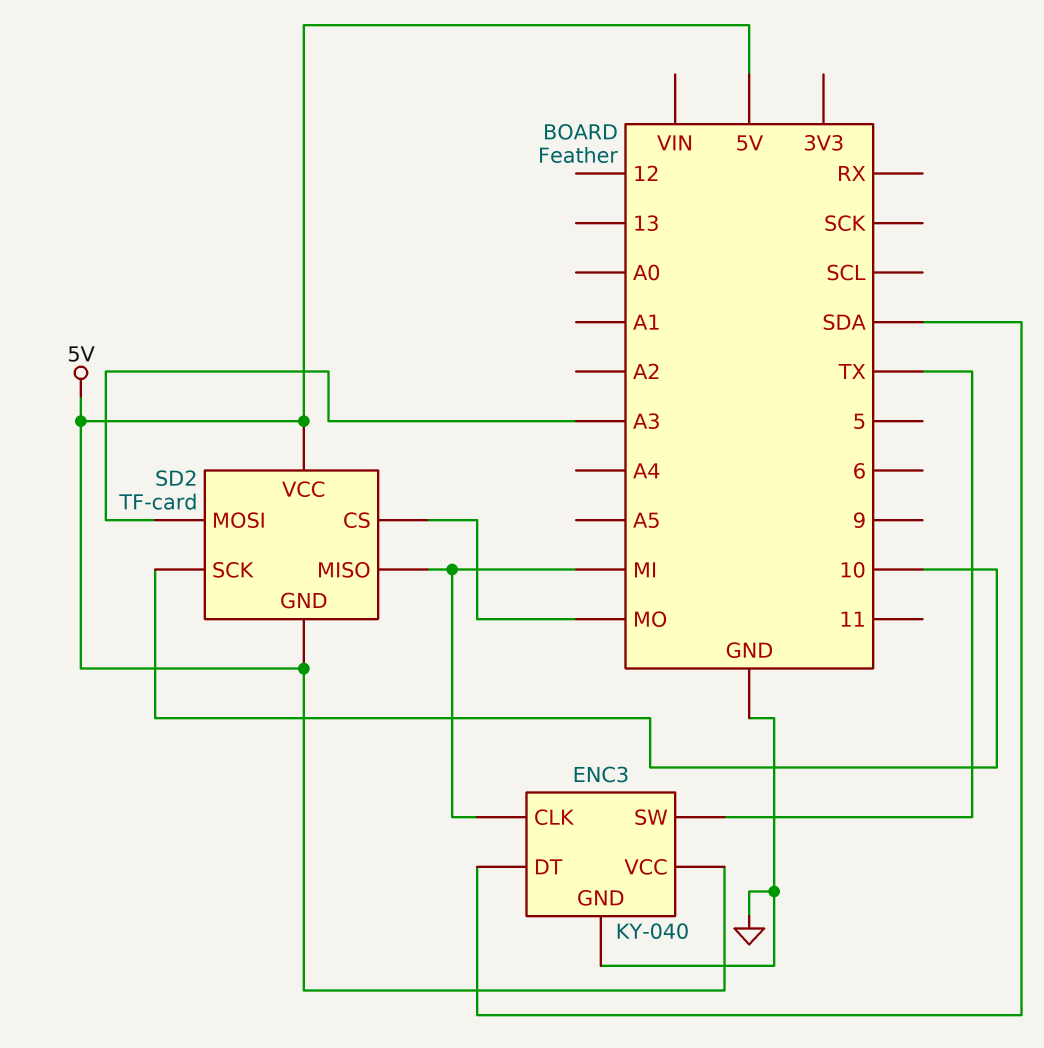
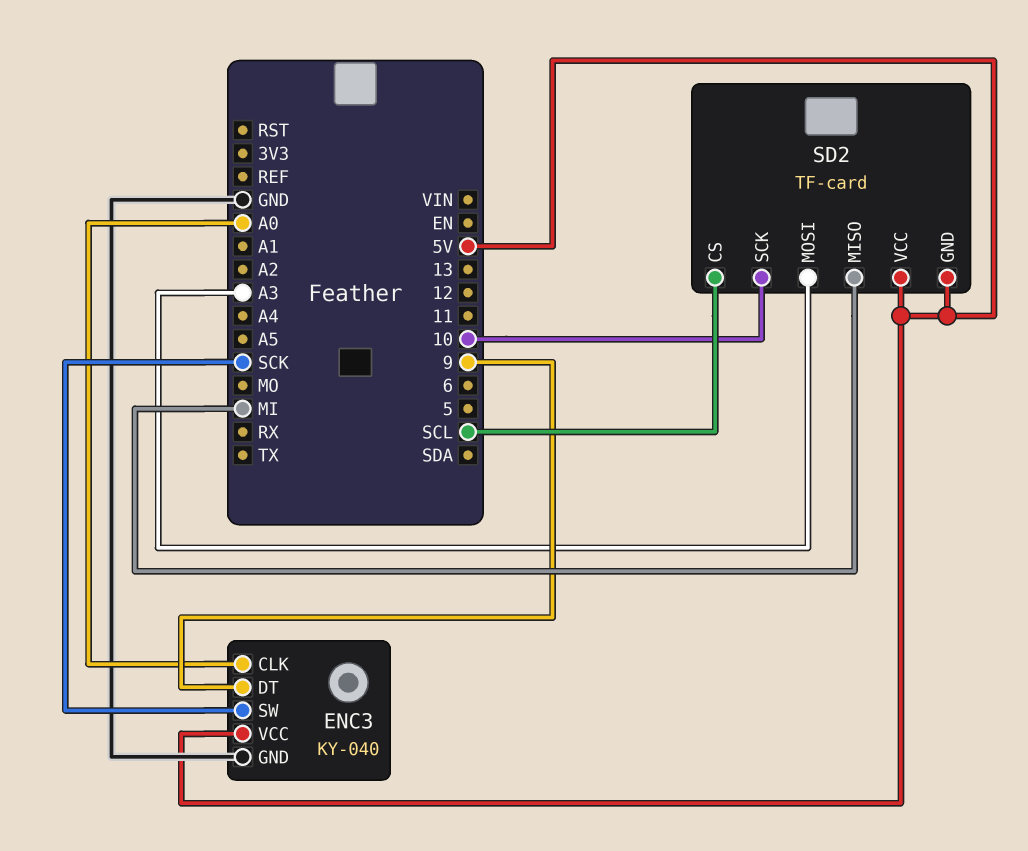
ENC3 pin CLK: MI -> A0
ENC3 pin DT: SDA -> 9
ENC3 pin SW: TX -> SCK
SD2 pin CS: MO -> SCL

